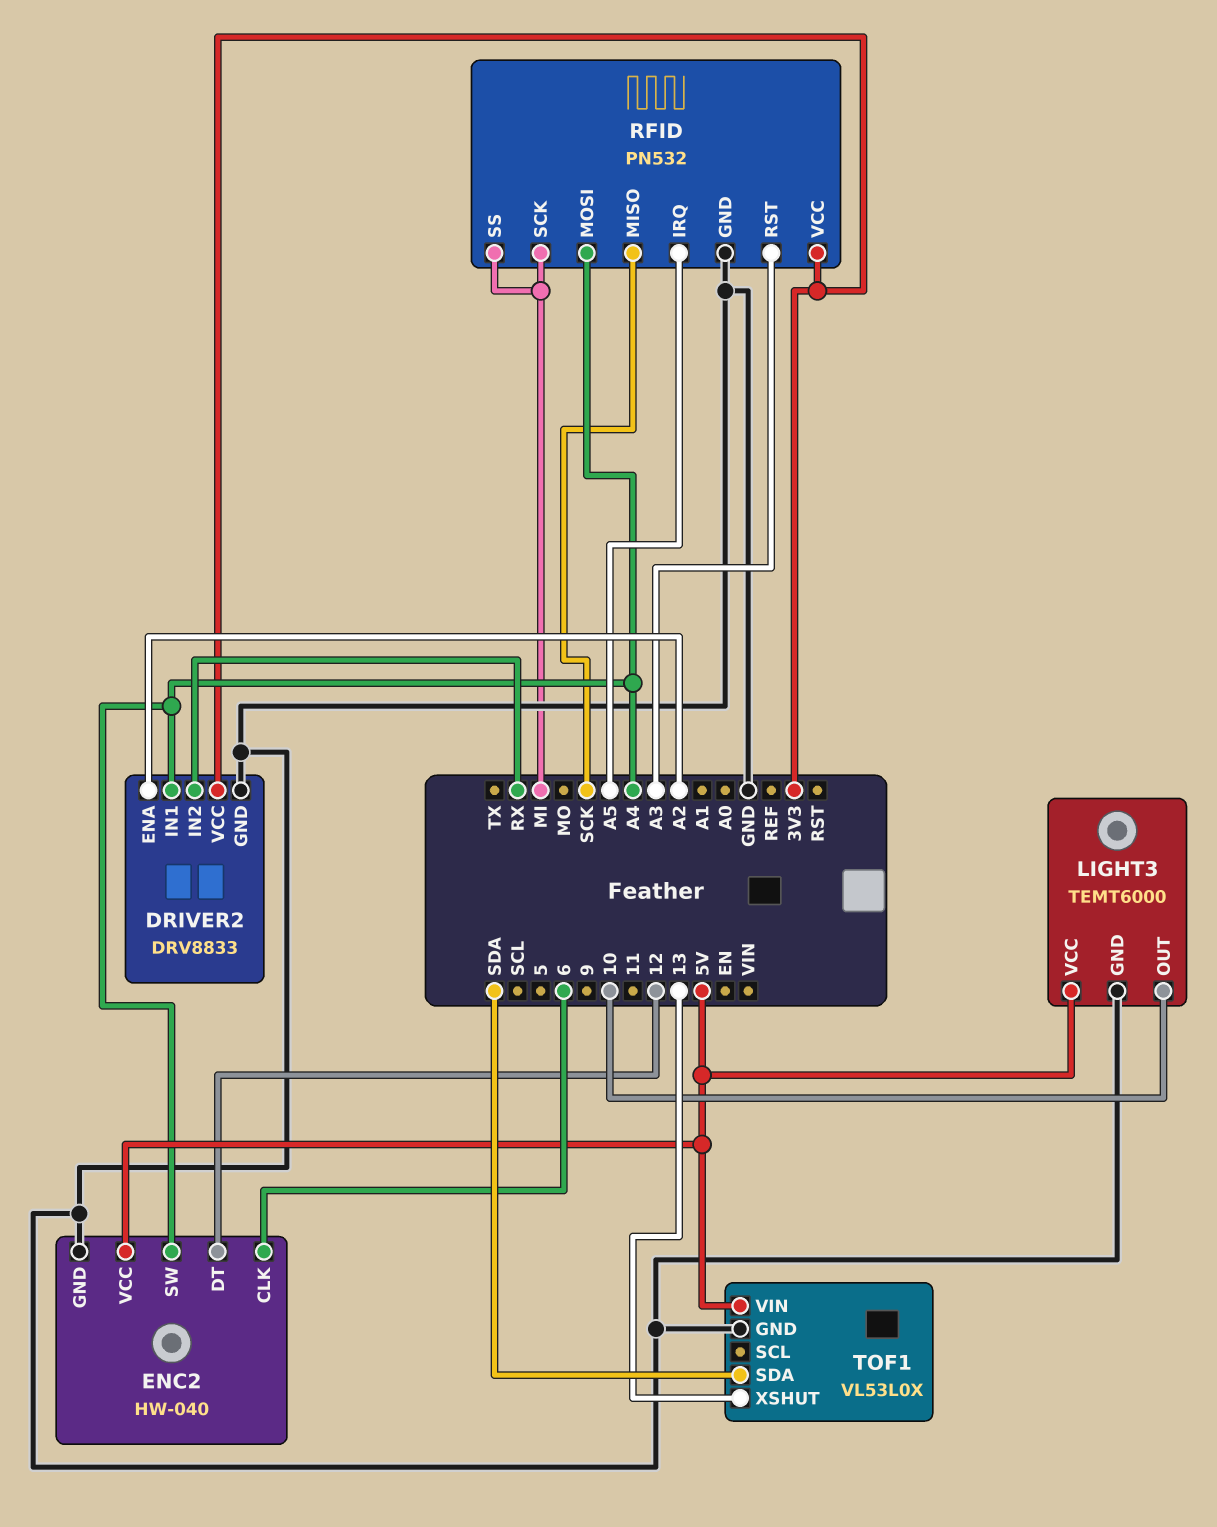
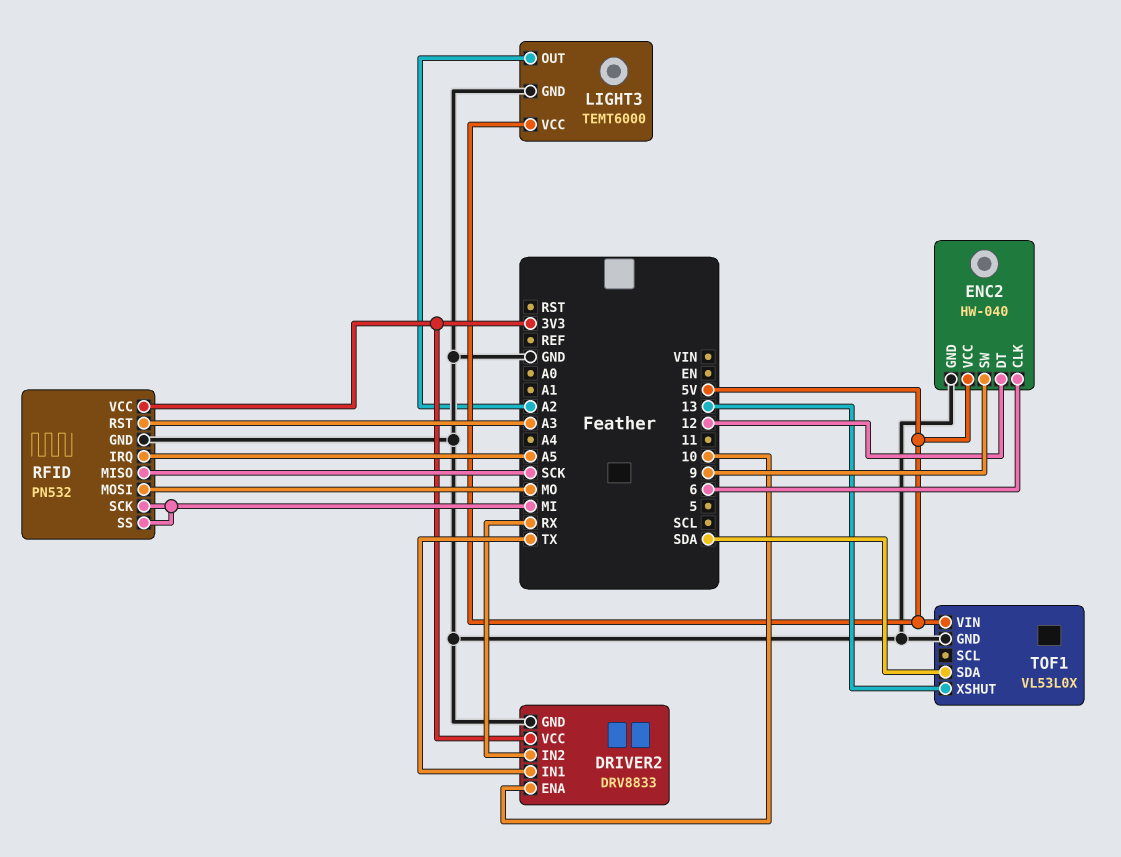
DRIVER2 pin ENA: A2 -> 10
DRIVER2 pin IN1: A4 -> TX
ENC2 pin SW: A4 -> 9
LIGHT3 pin OUT: 10 -> A2
RFID pin MOSI: A4 -> MO

